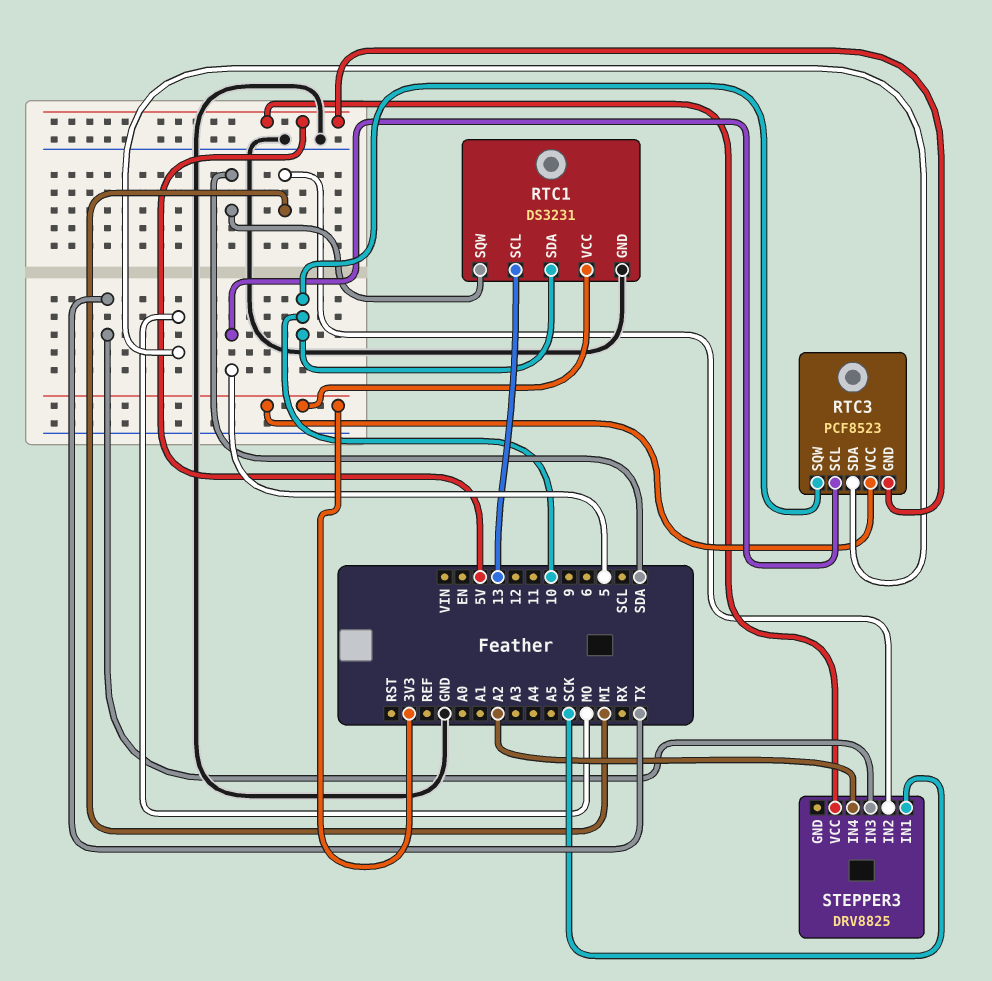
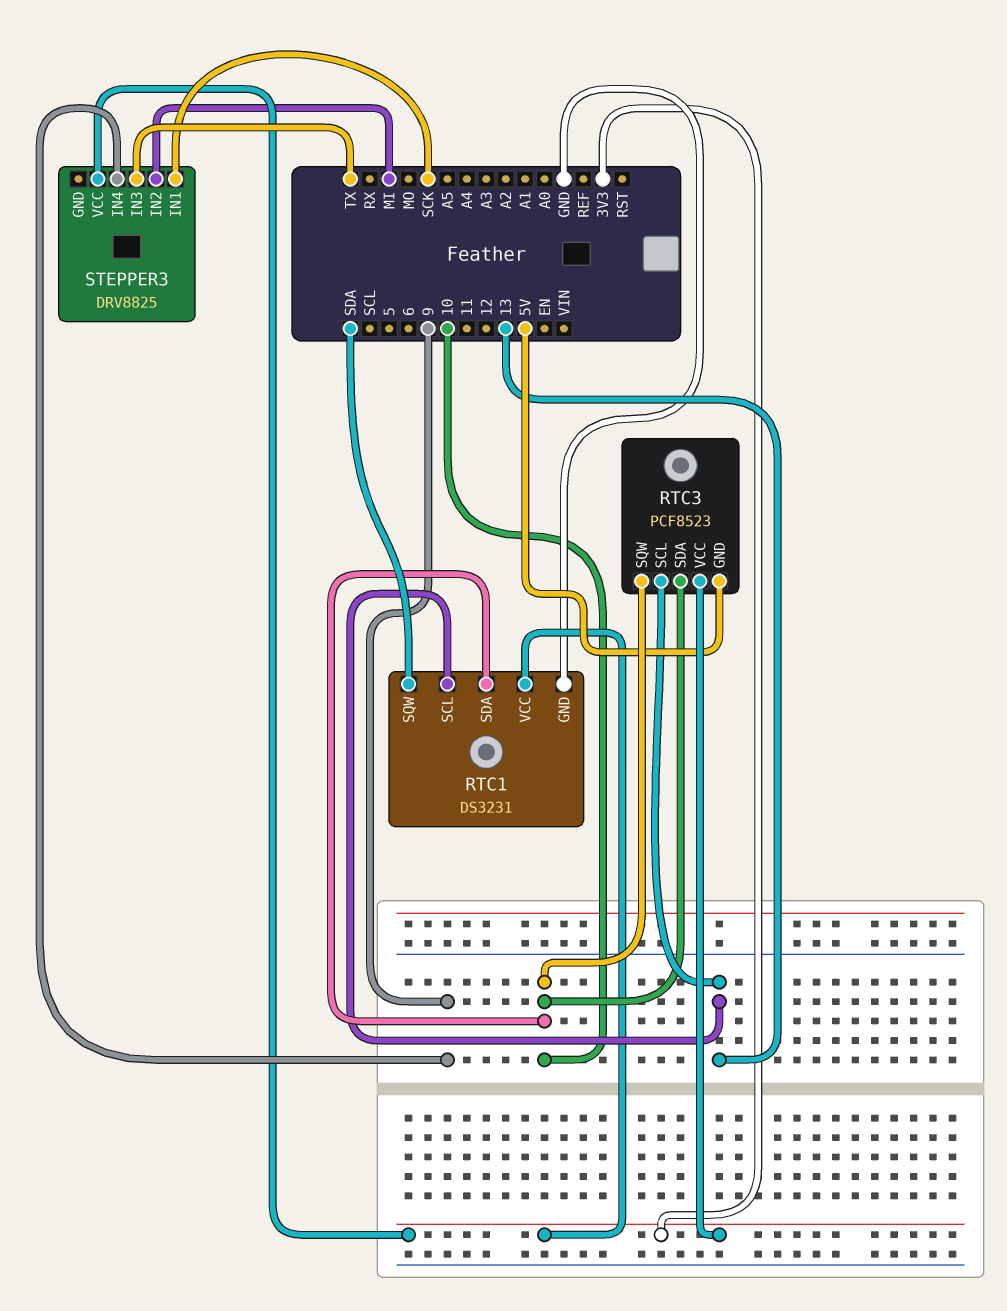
RTC3 pin SCL: 5 -> 13
RTC3 pin SDA: MO -> 10
STEPPER3 pin IN4: A2 -> 9
STEPPER3 pin VCC: 5V -> 3V3

